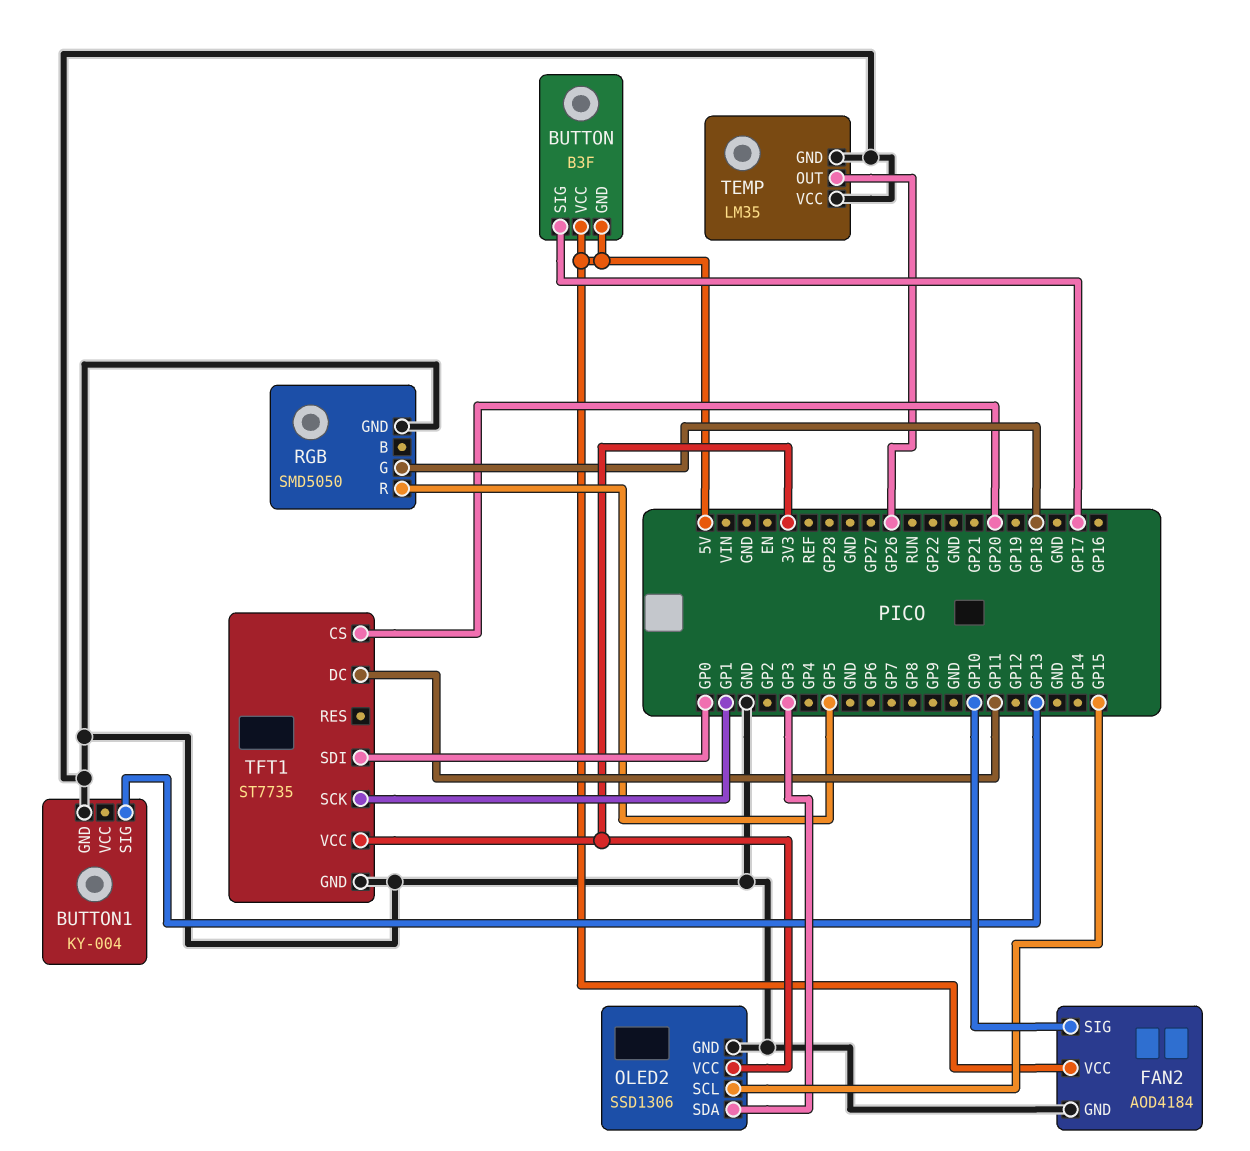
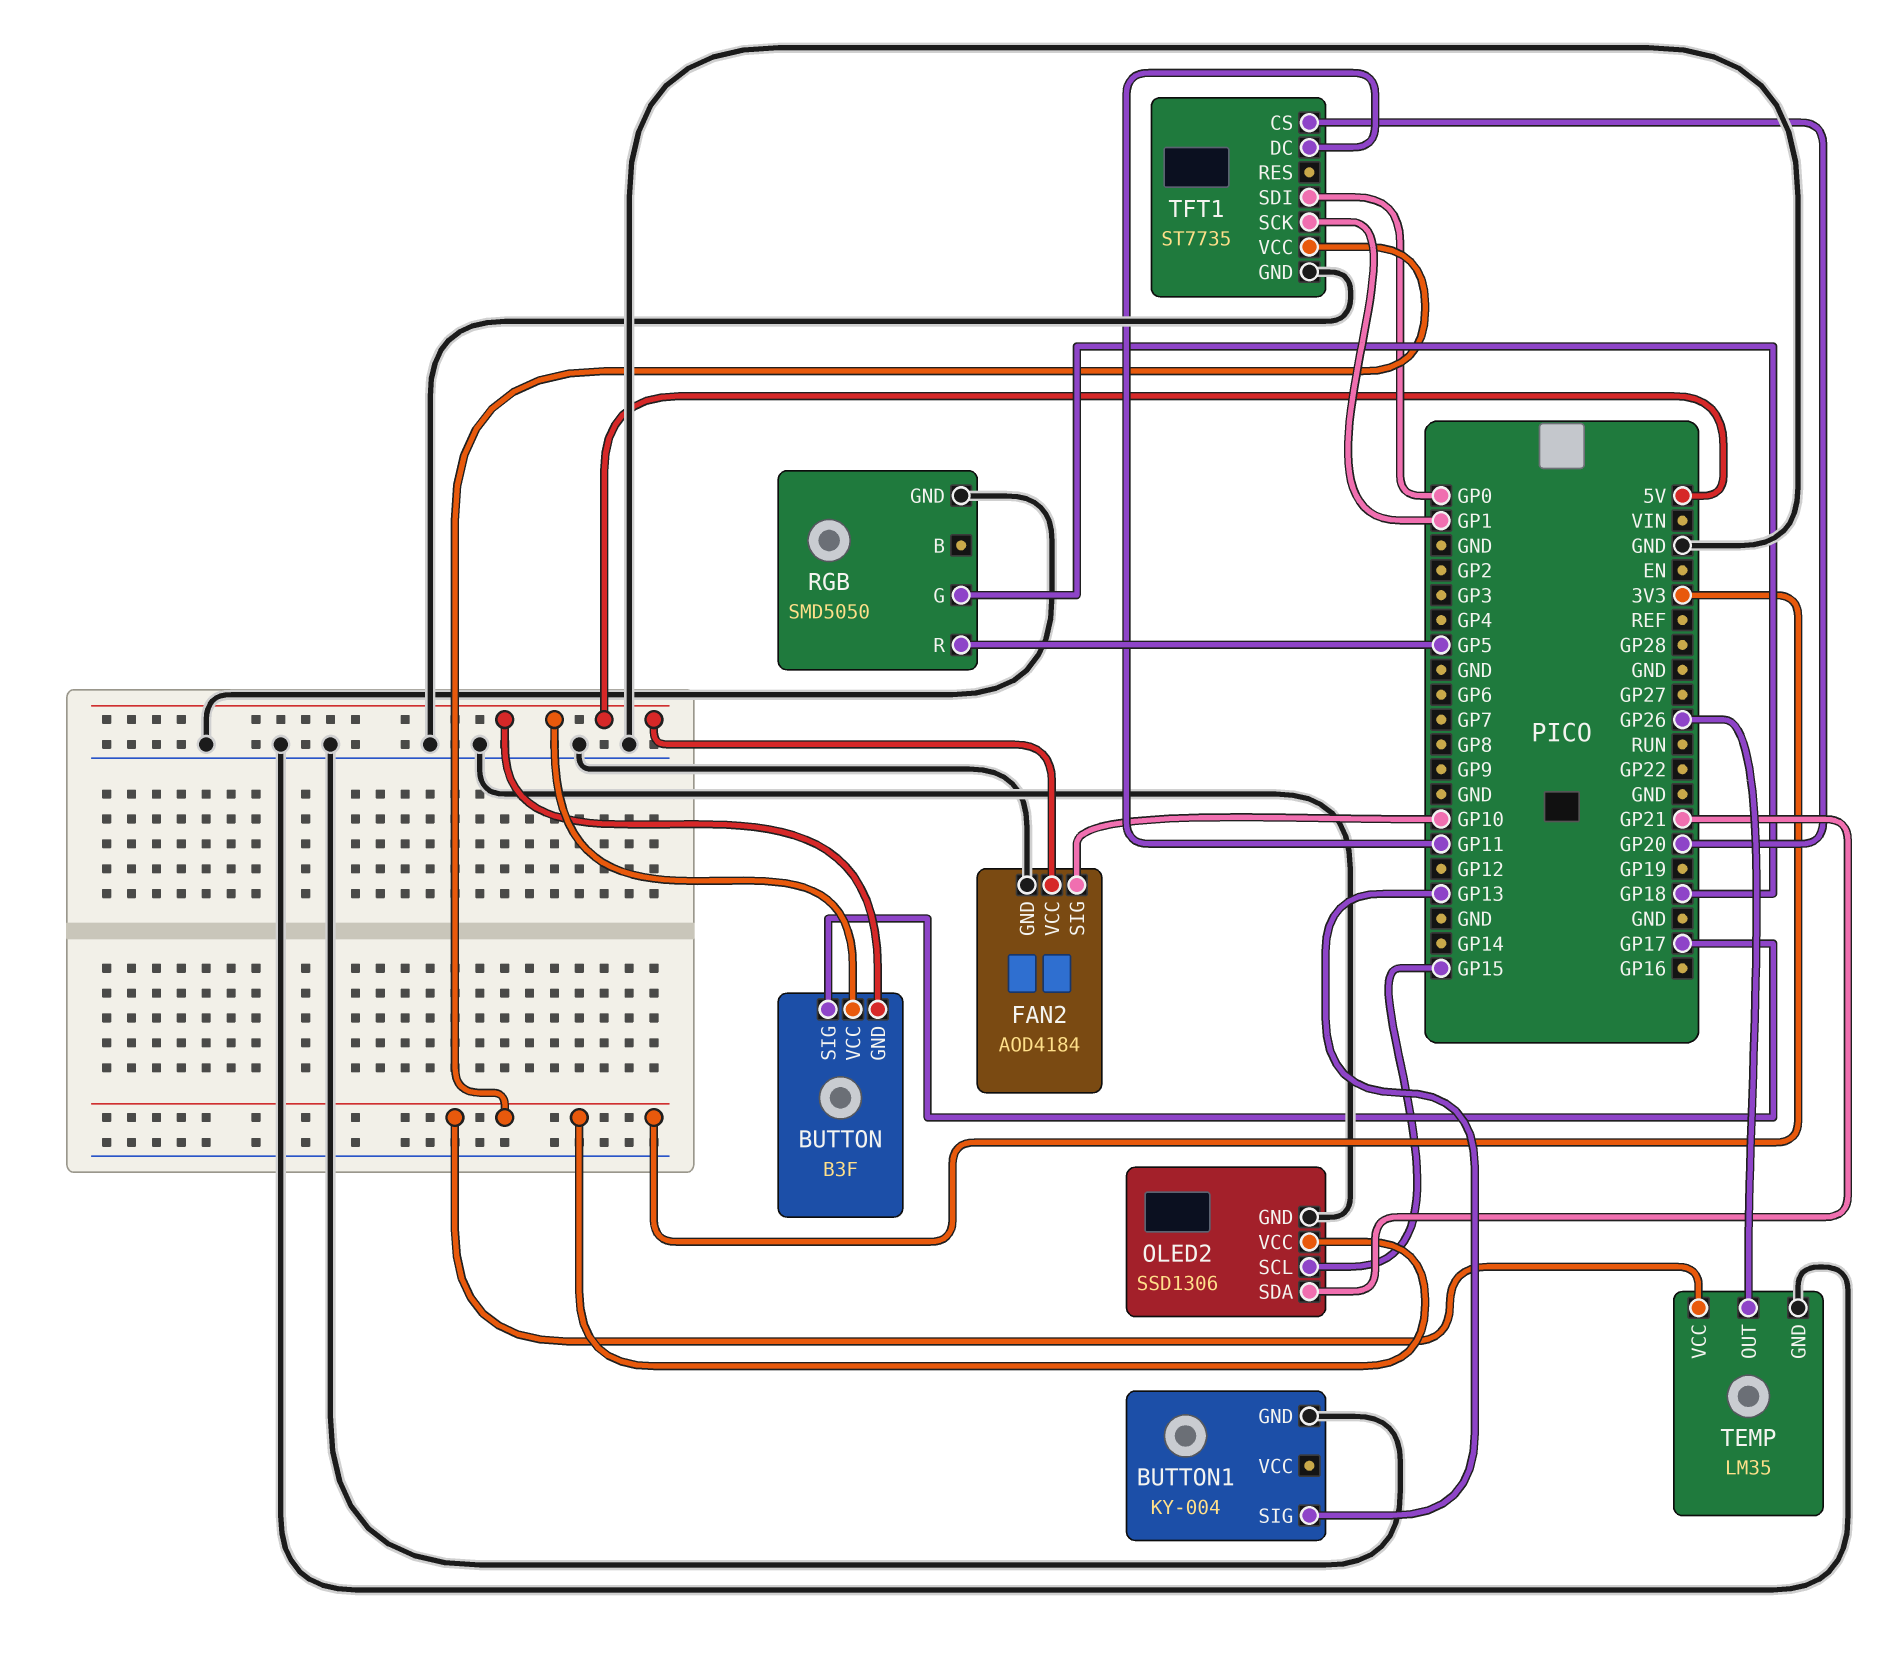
OLED2 pin SDA: GP3 -> GP21
TEMP pin VCC: GND -> 3V3

